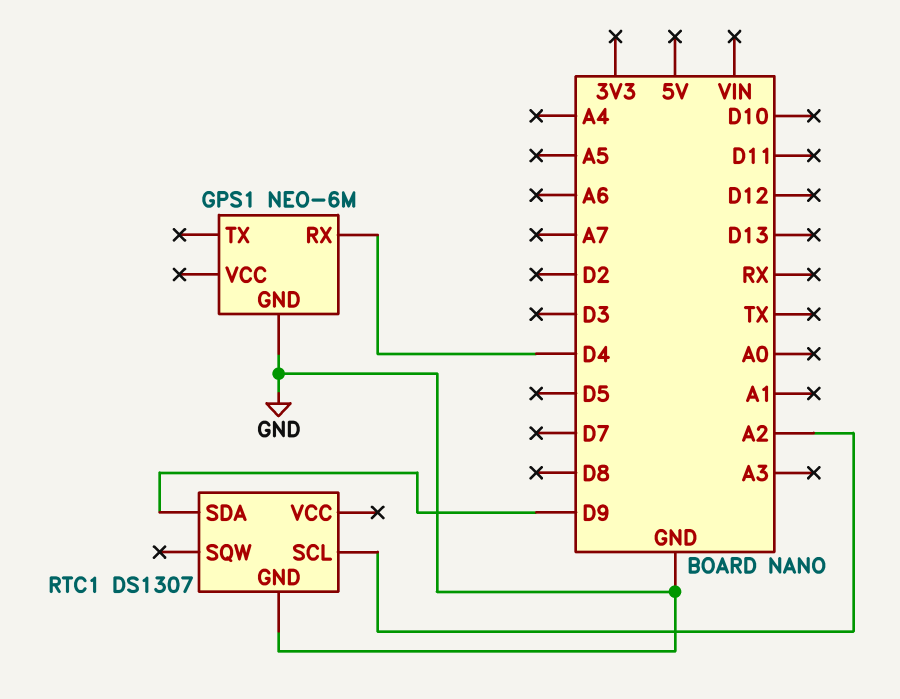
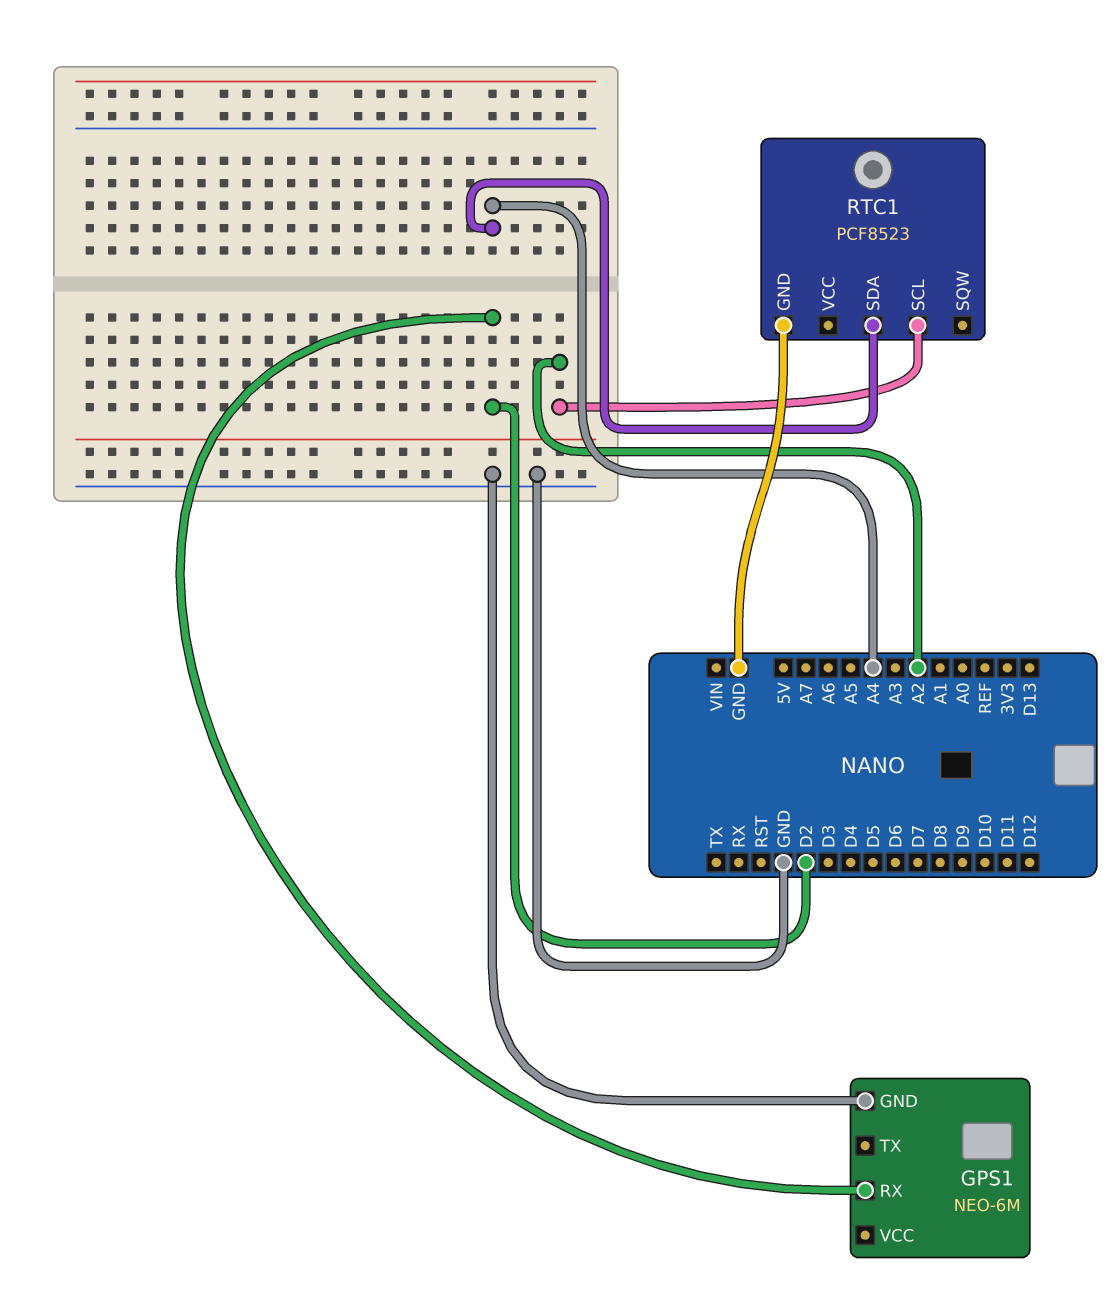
GPS1 pin RX: D4 -> D2
RTC1: DS1307 -> PCF8523
RTC1 pin SDA: D9 -> A4

